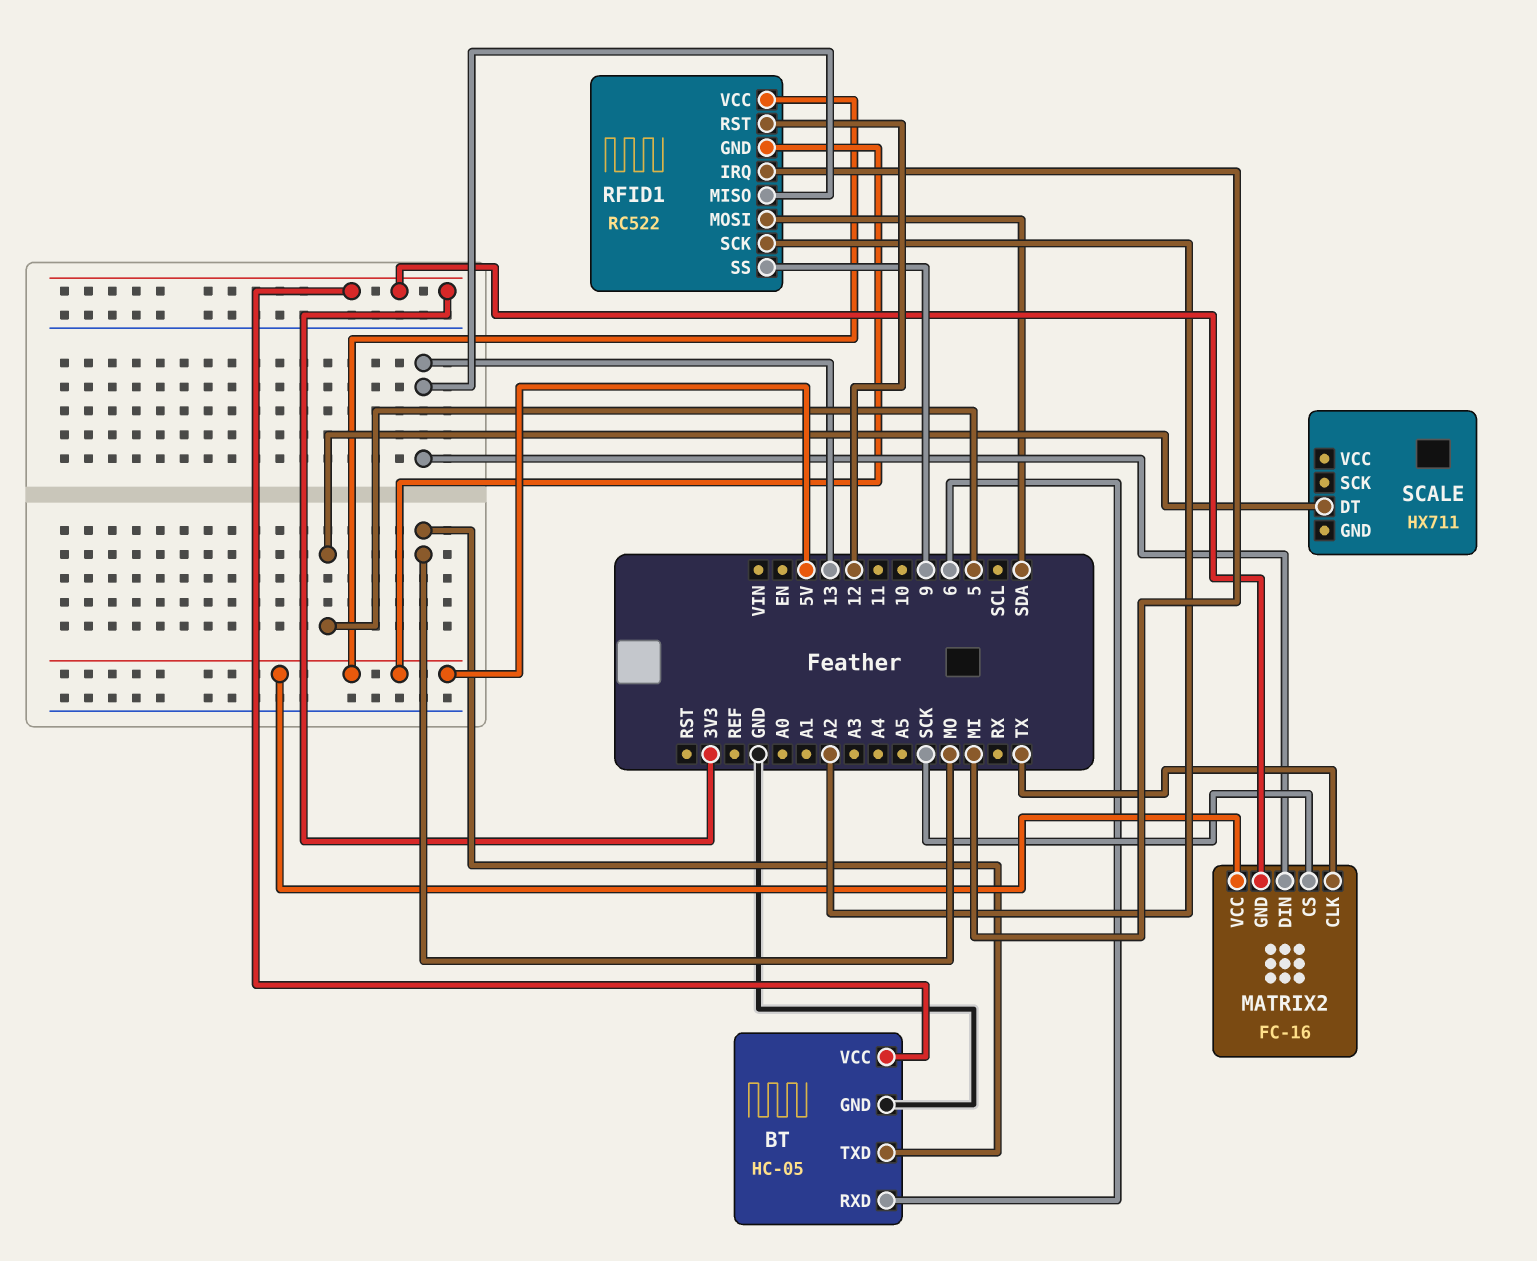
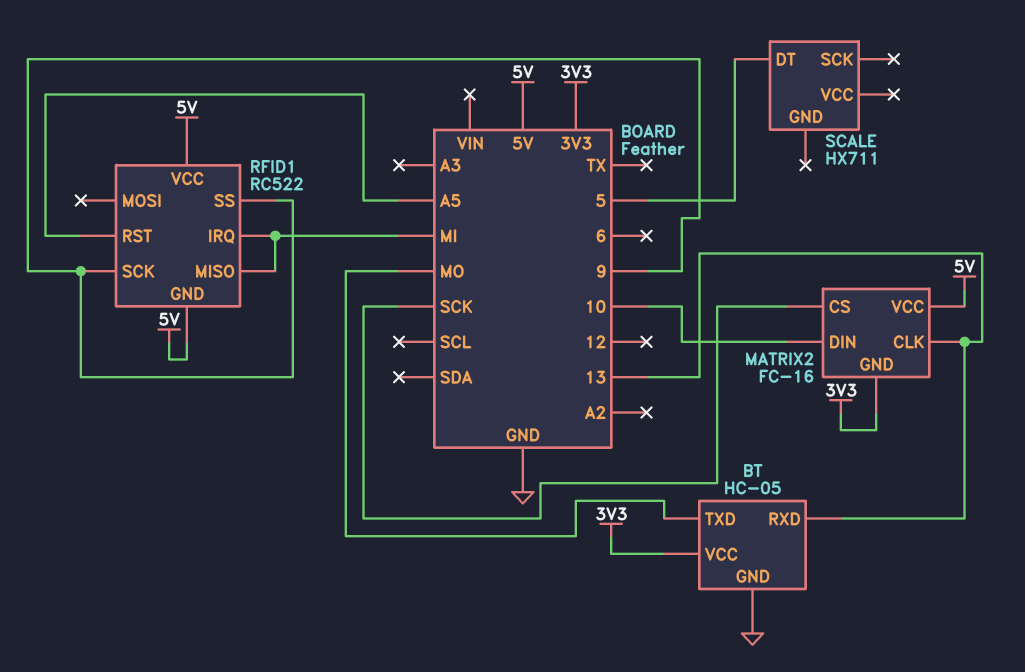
BT pin RXD: 6 -> 13
MATRIX2 pin CLK: TX -> 13
MATRIX2 pin DIN: 13 -> 10
RFID1 pin MISO: 13 -> MI
RFID1 pin MOSI: SDA -> none
RFID1 pin RST: 12 -> A5
RFID1 pin SCK: A2 -> 9

